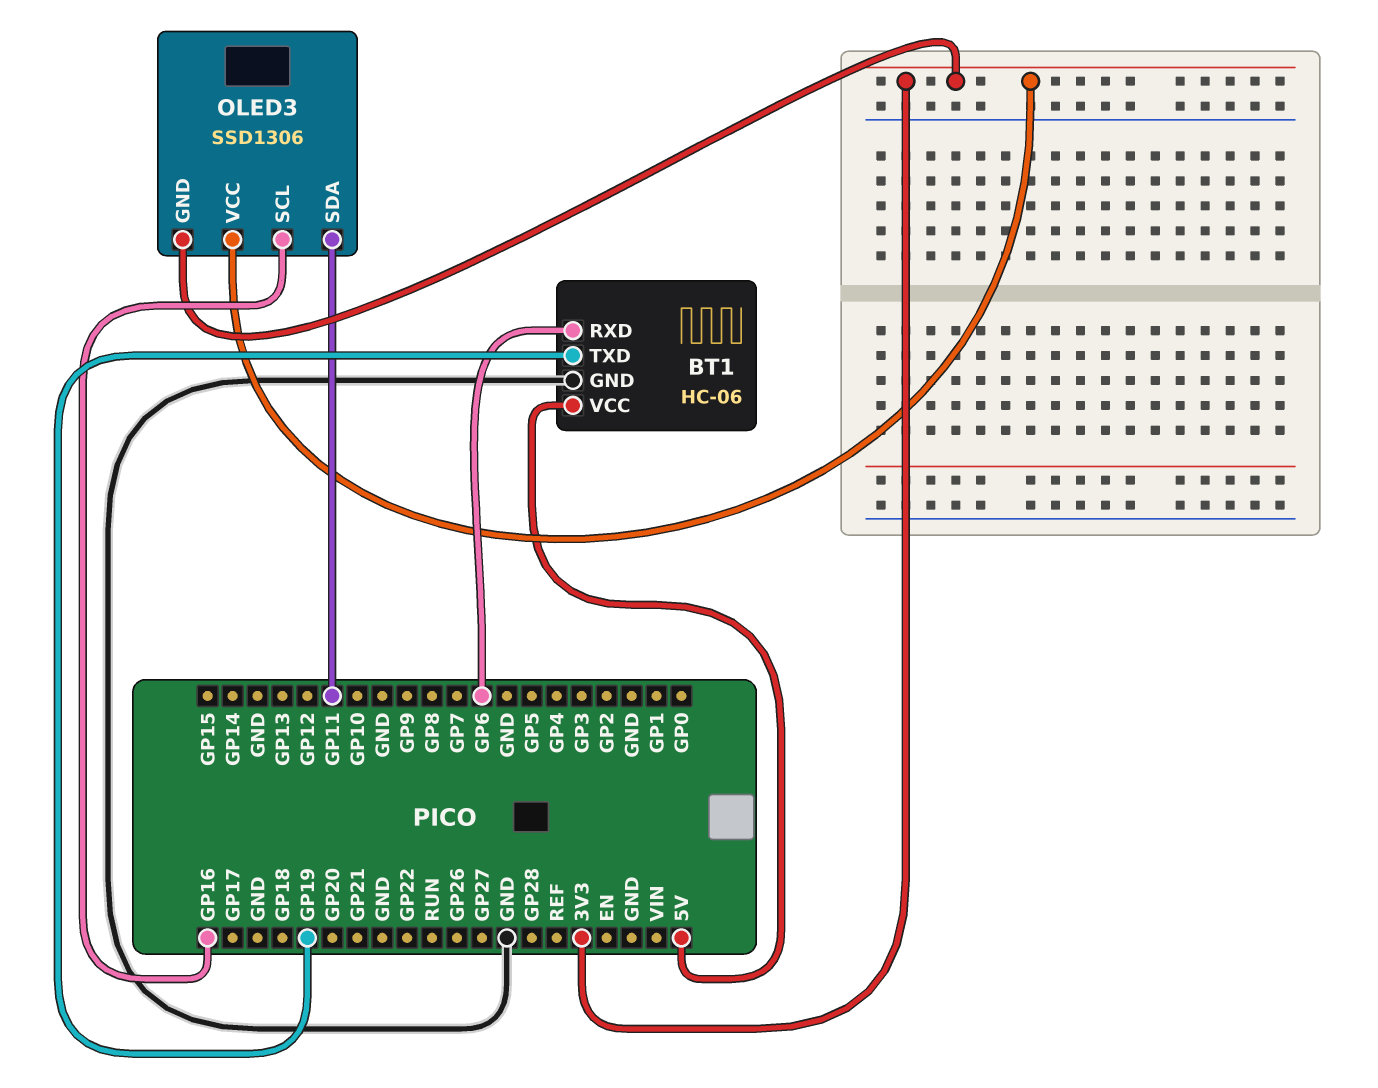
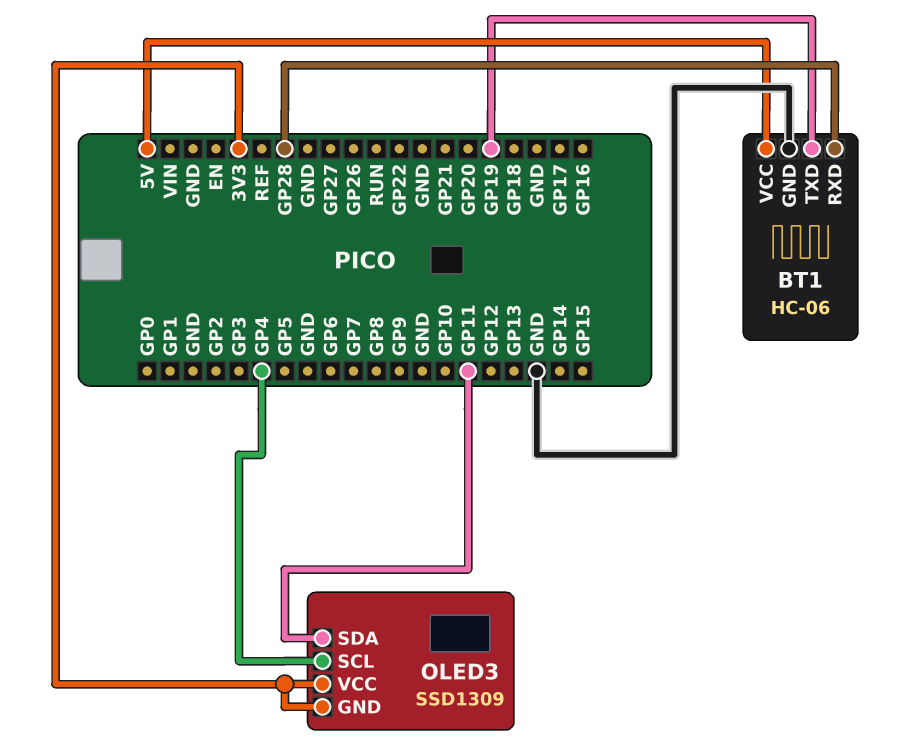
BT1 pin RXD: GP6 -> GP28
OLED3: SSD1306 -> SSD1309
OLED3 pin SCL: GP16 -> GP4

